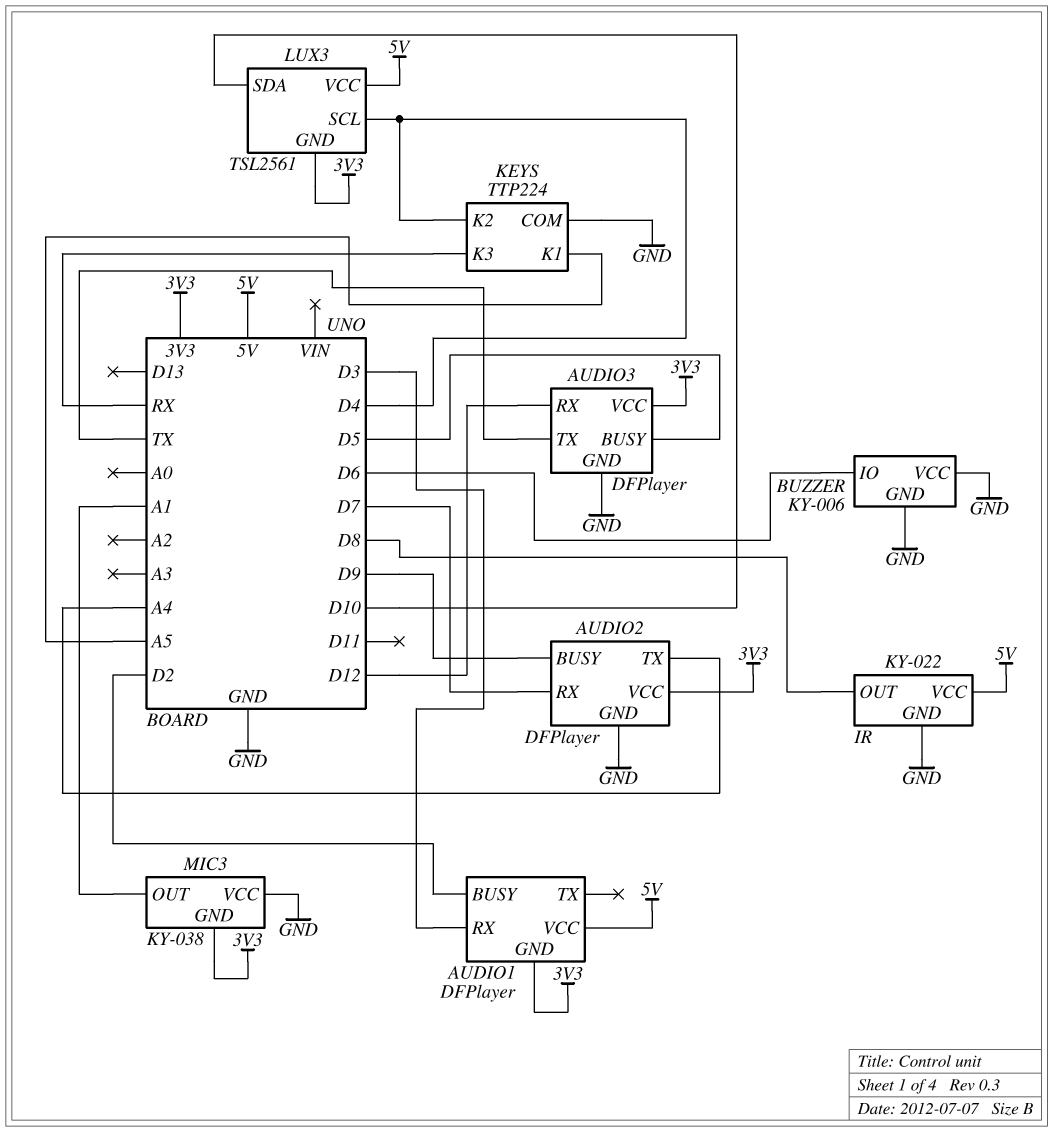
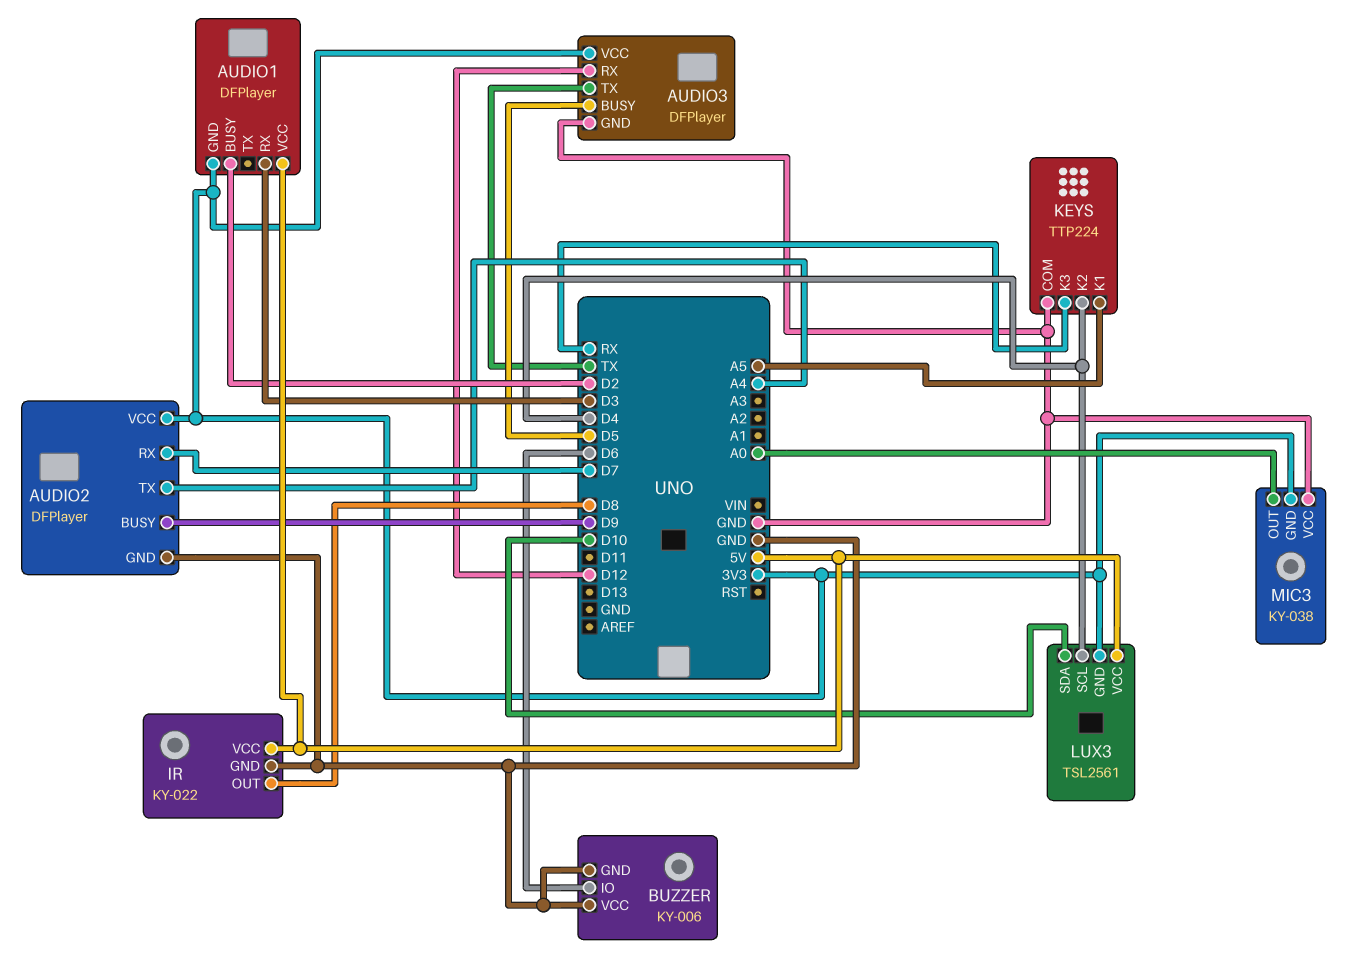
MIC3 pin OUT: A1 -> A0

